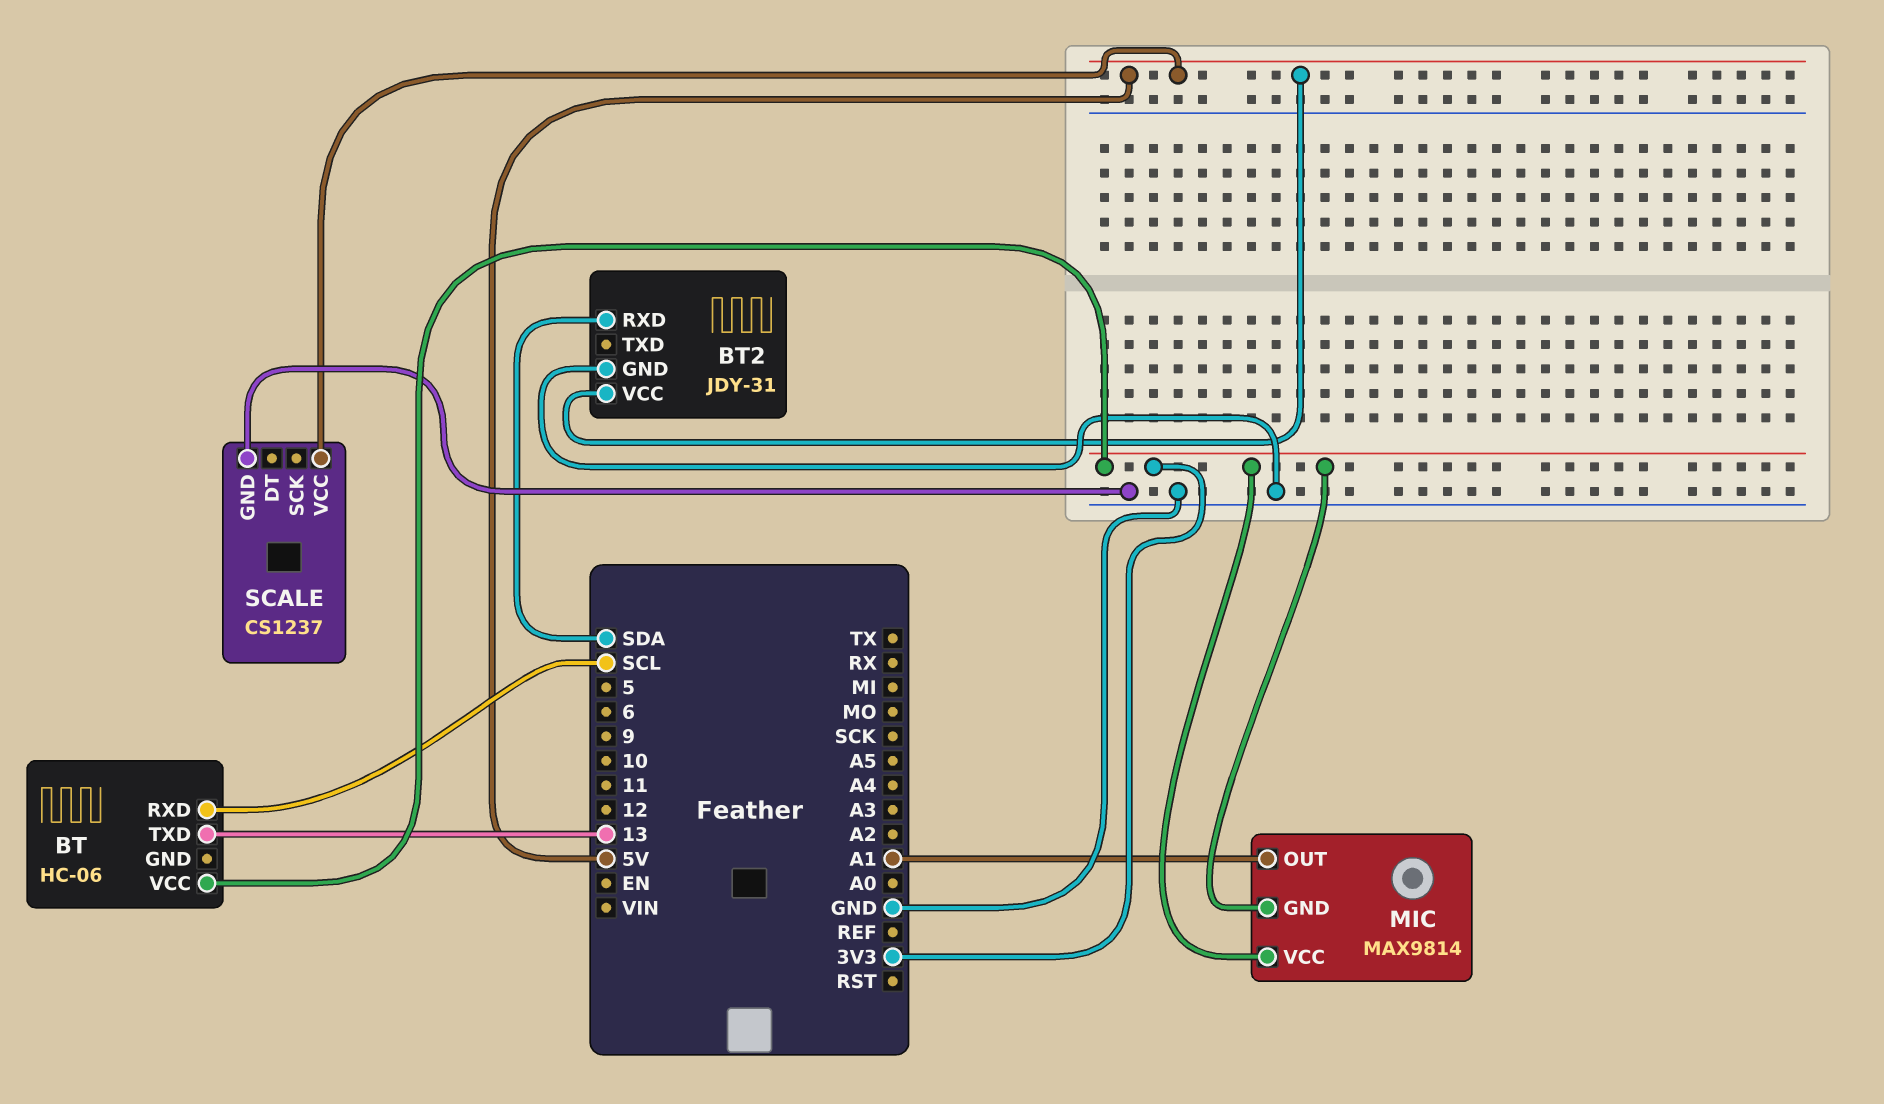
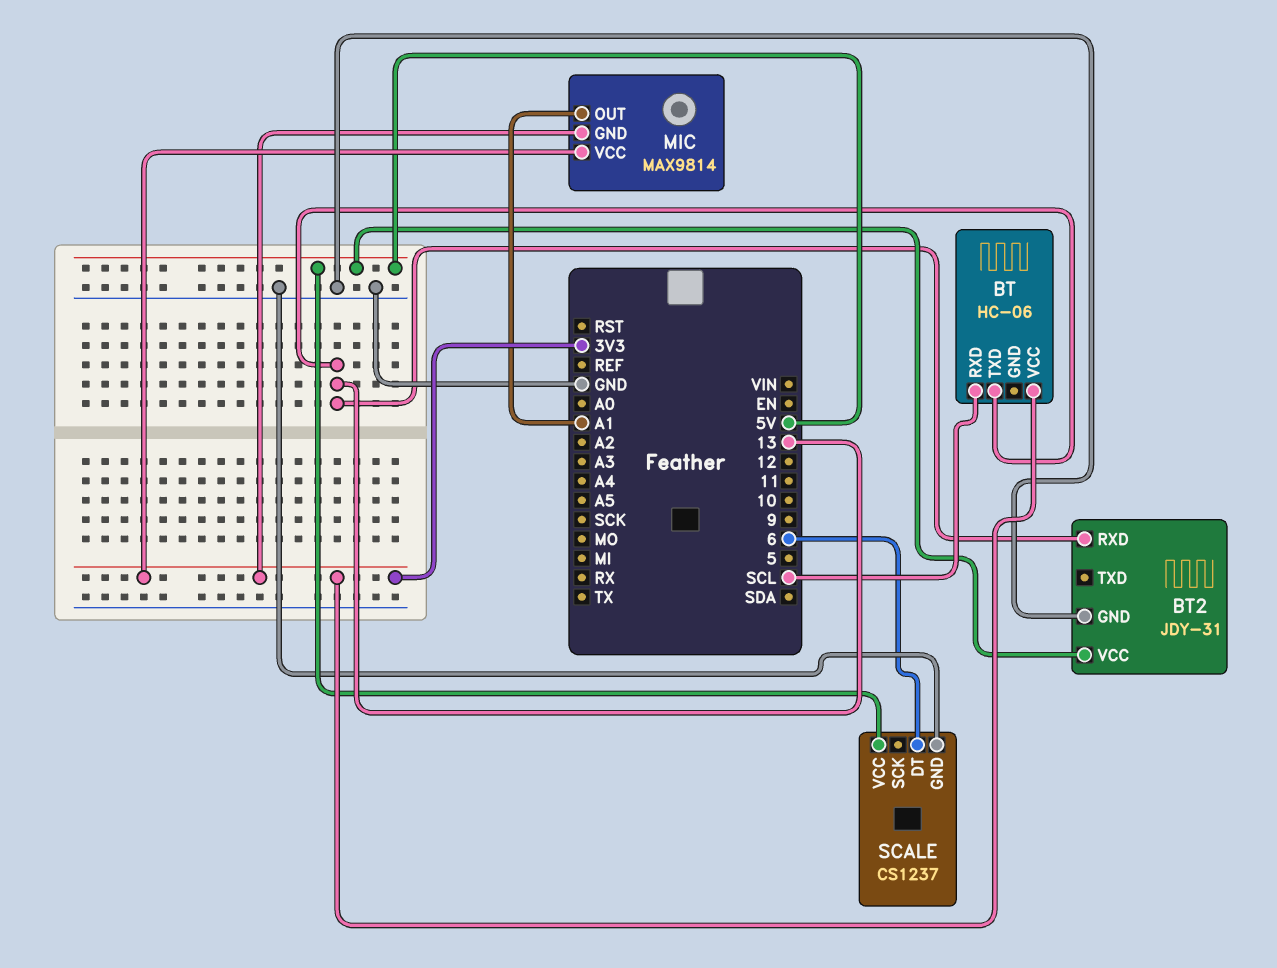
BT2 pin RXD: SDA -> 13
SCALE pin DT: none -> 6

